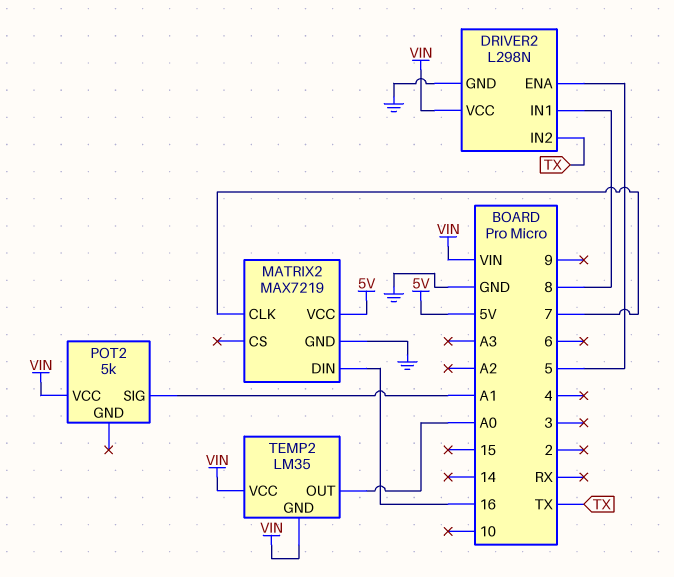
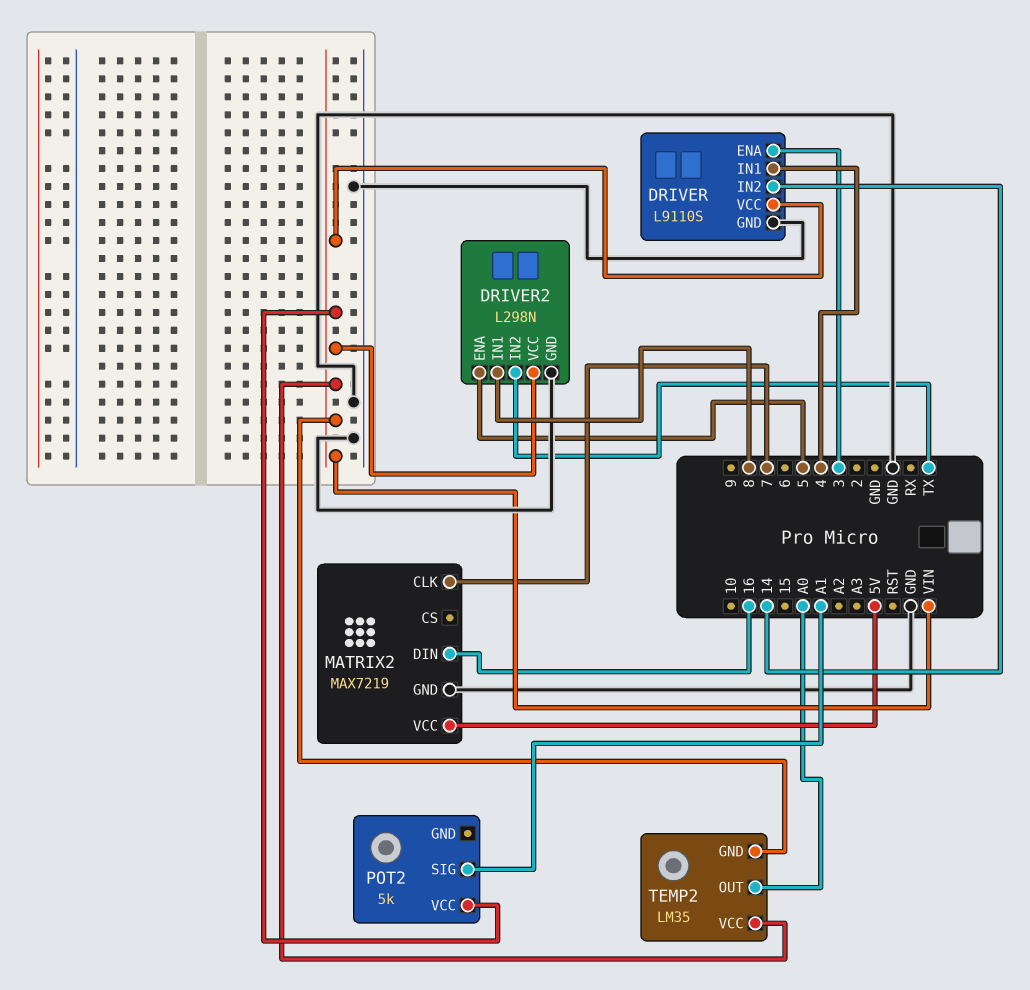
DRIVER: none -> L9110S
DRIVER pin ENA: none -> 3
DRIVER pin GND: none -> GND
DRIVER pin IN1: none -> 4
DRIVER pin IN2: none -> 14
DRIVER pin VCC: none -> VIN

